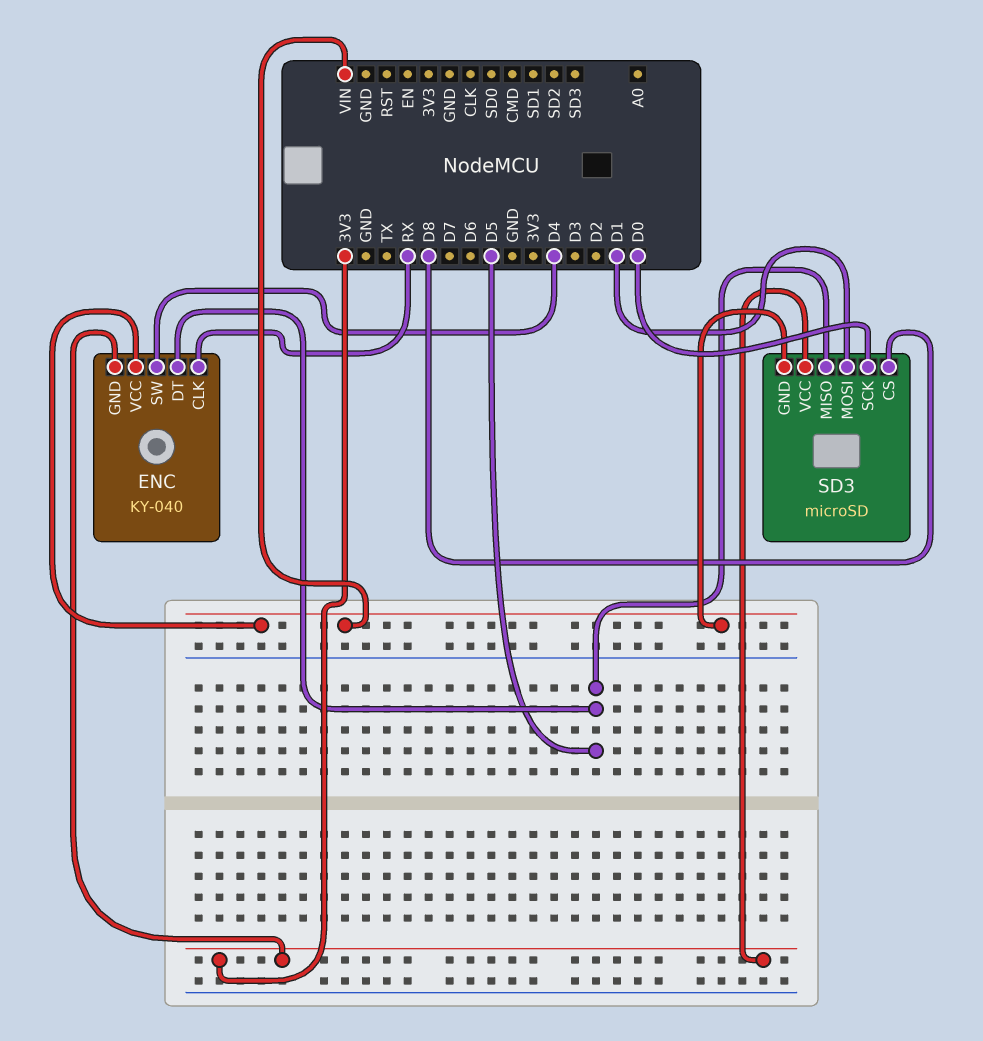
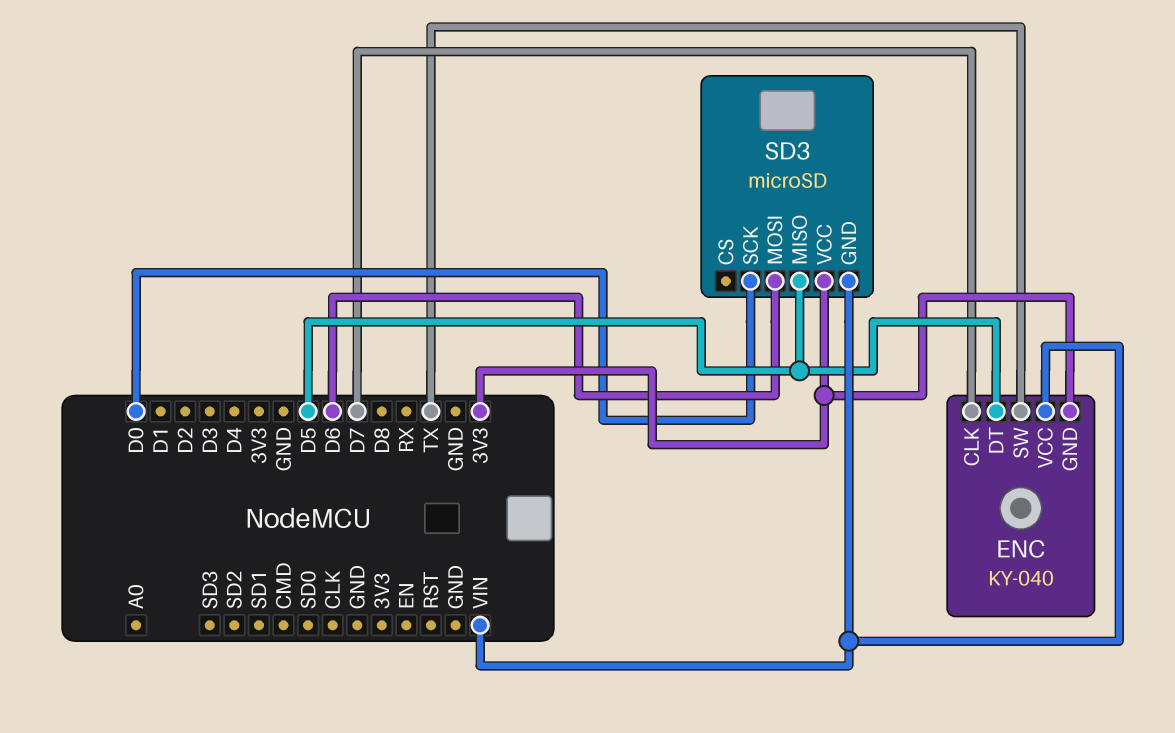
ENC pin CLK: RX -> D7
ENC pin SW: D4 -> TX
SD3 pin CS: D8 -> none
SD3 pin MOSI: D1 -> D6

